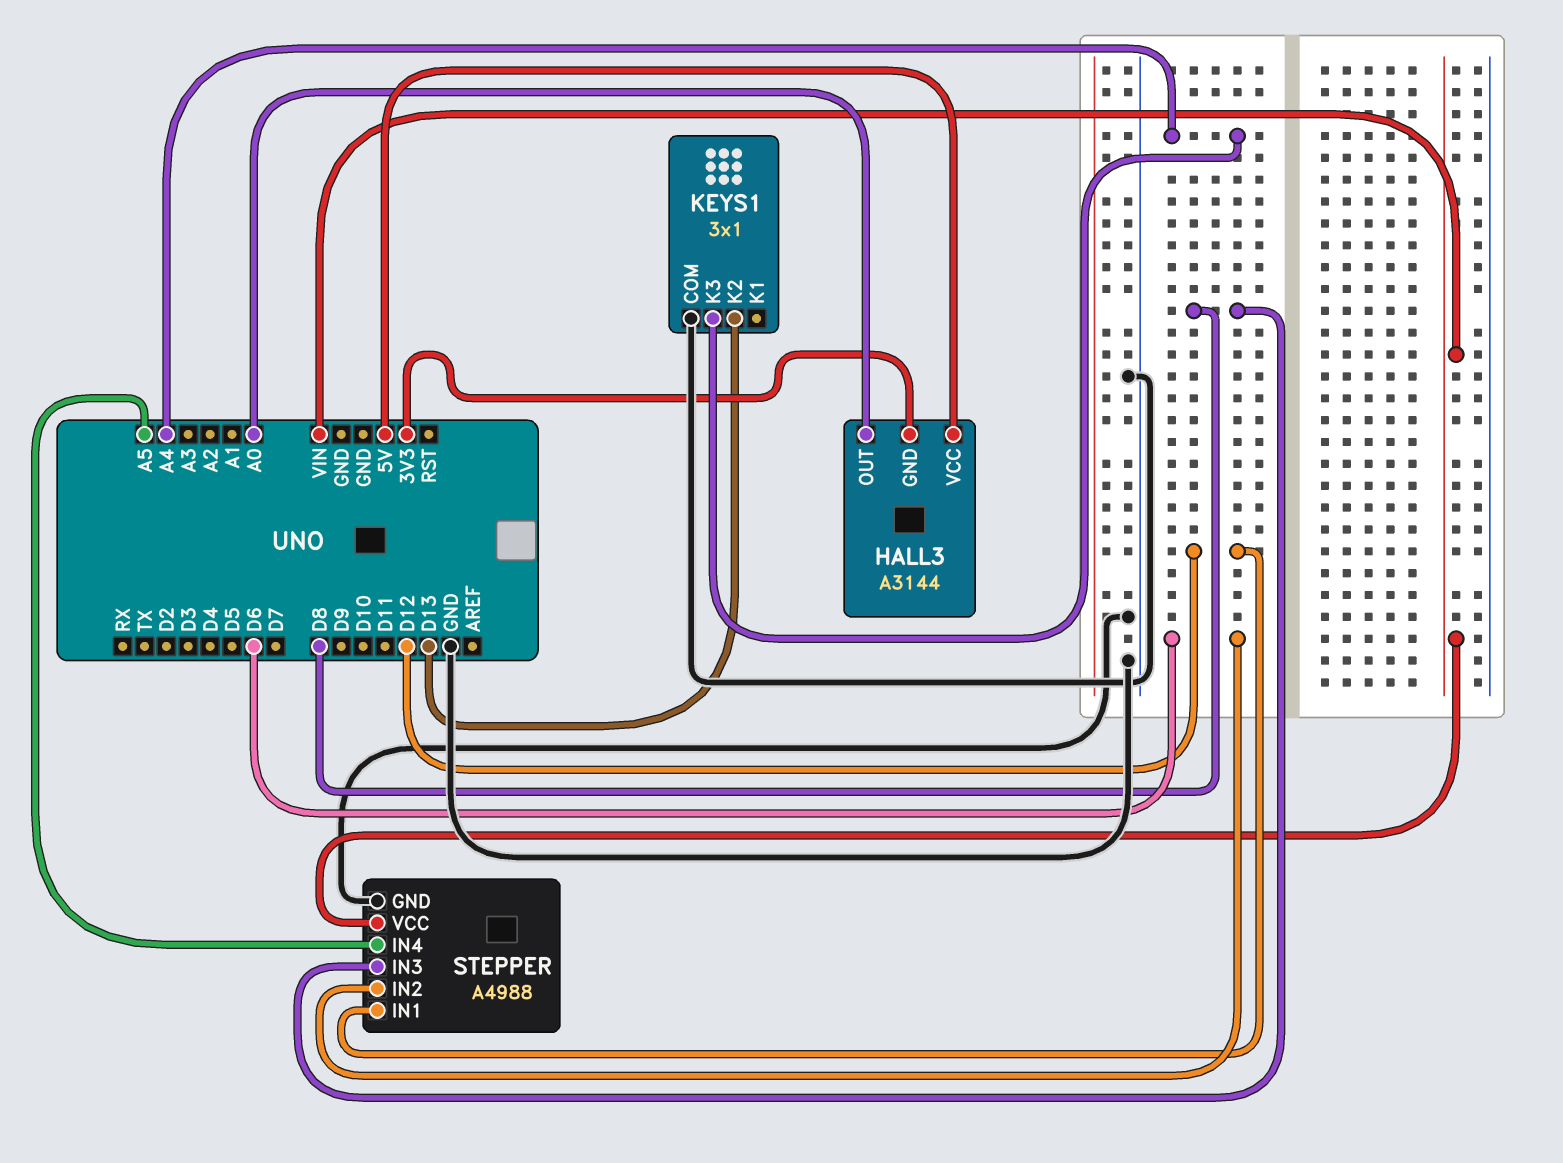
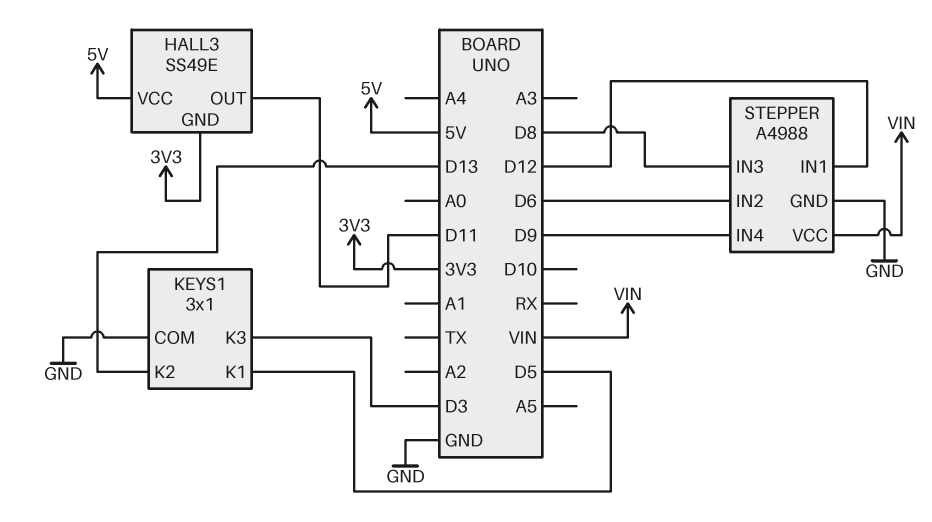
HALL3: A3144 -> SS49E
HALL3 pin OUT: A0 -> D11
KEYS1 pin K1: none -> D5
KEYS1 pin K3: A4 -> D3
STEPPER pin IN4: A5 -> D9

